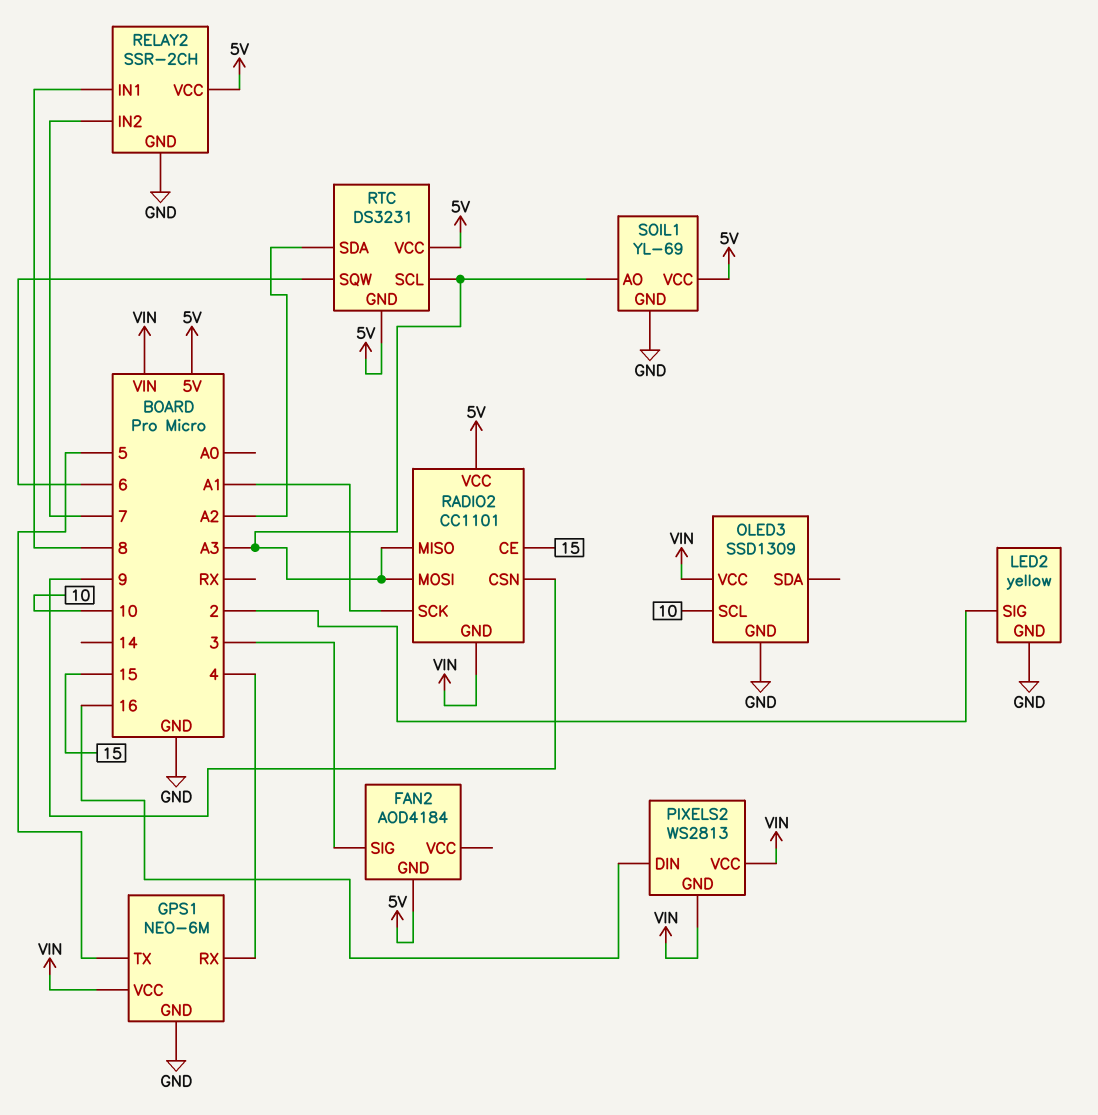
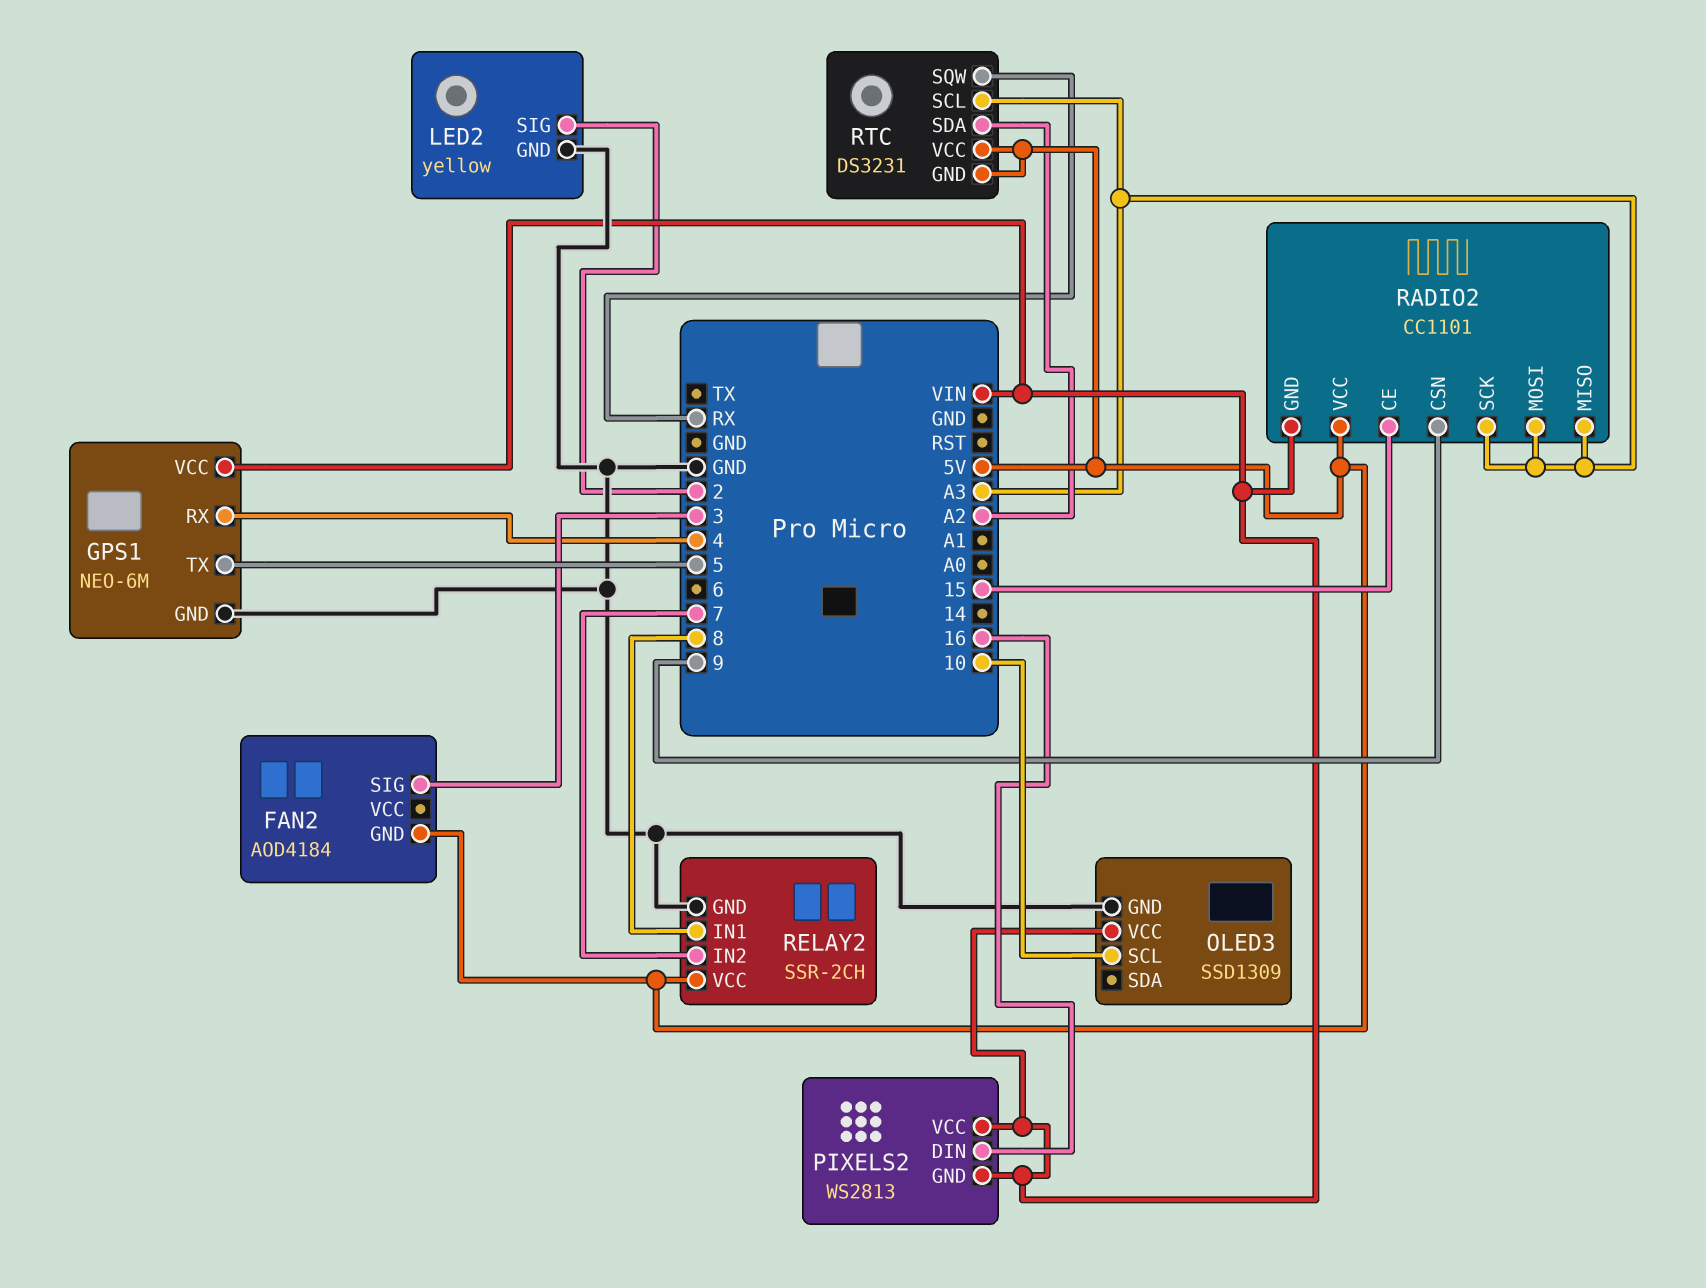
RADIO2 pin SCK: A1 -> A3
RTC pin SQW: 6 -> RX
SOIL1: YL-69 -> none
SOIL1 pin AO: A3 -> none
SOIL1 pin GND: GND -> none
SOIL1 pin VCC: 5V -> none

